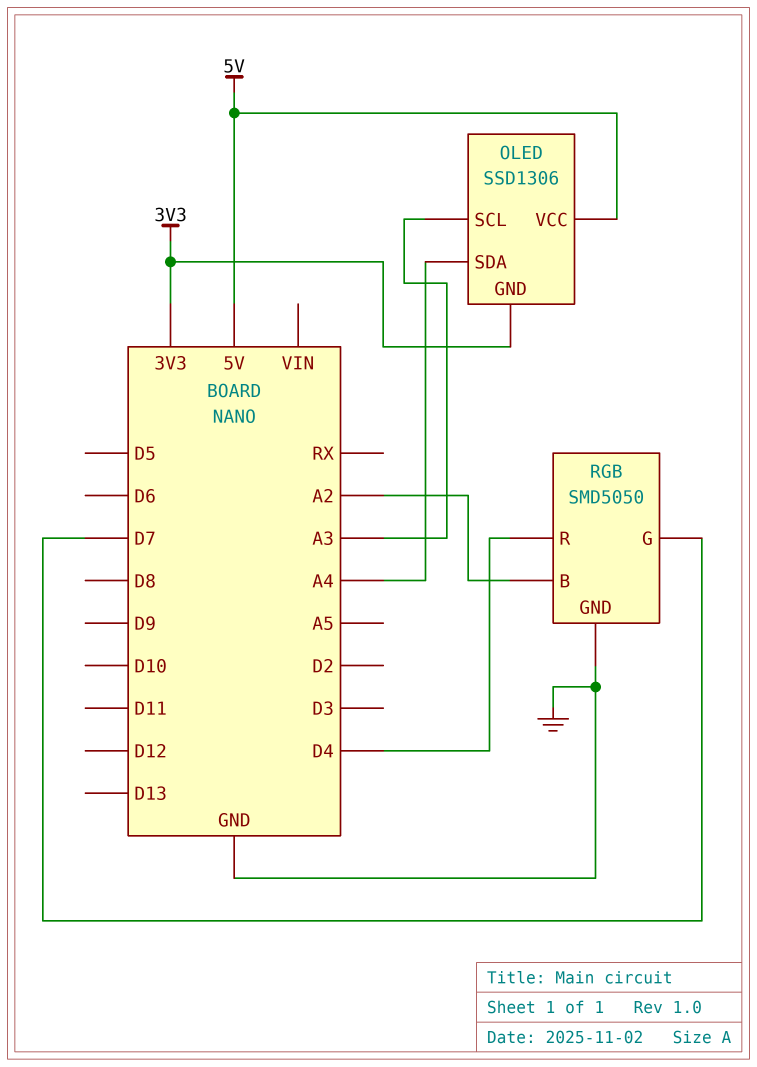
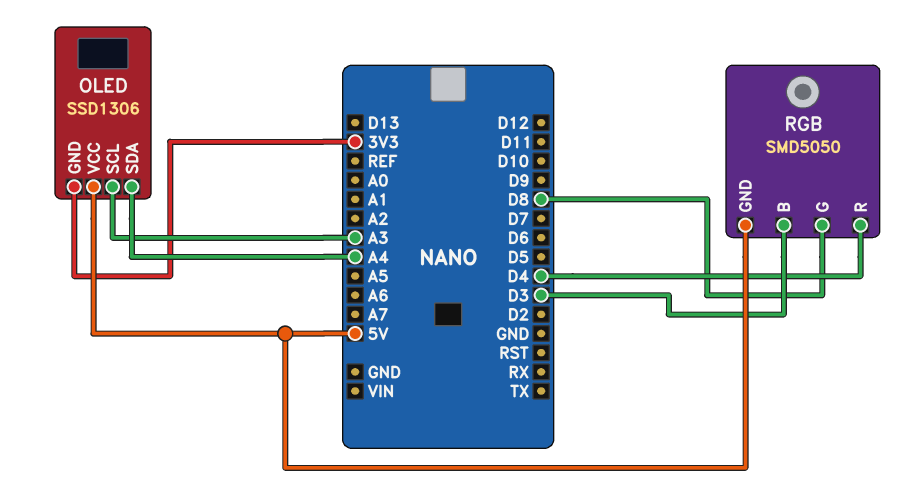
RGB pin B: A2 -> D3
RGB pin G: D7 -> D8
RGB pin GND: GND -> 5V

